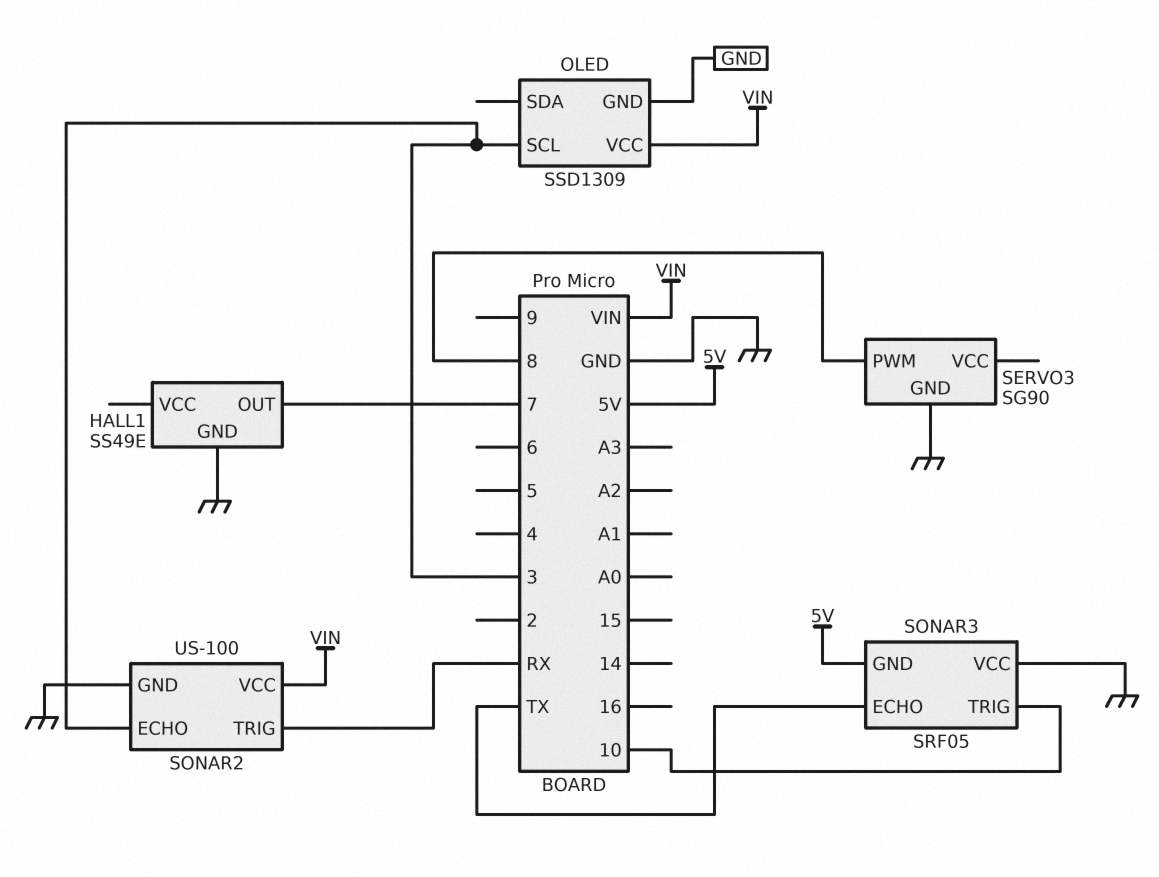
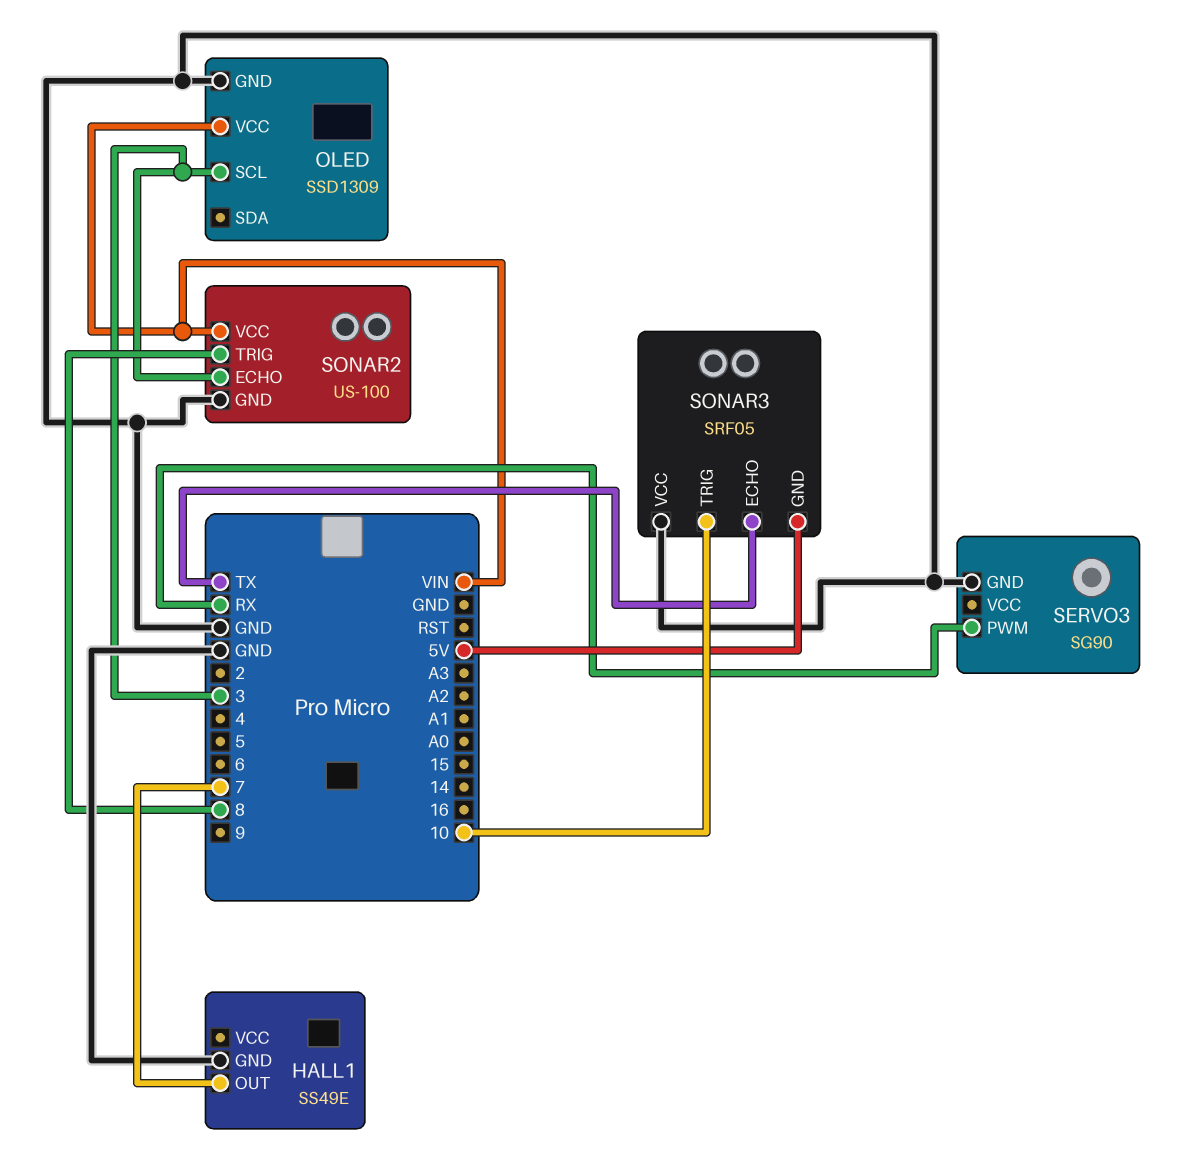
SERVO3 pin PWM: 8 -> RX
SONAR2 pin TRIG: RX -> 8

